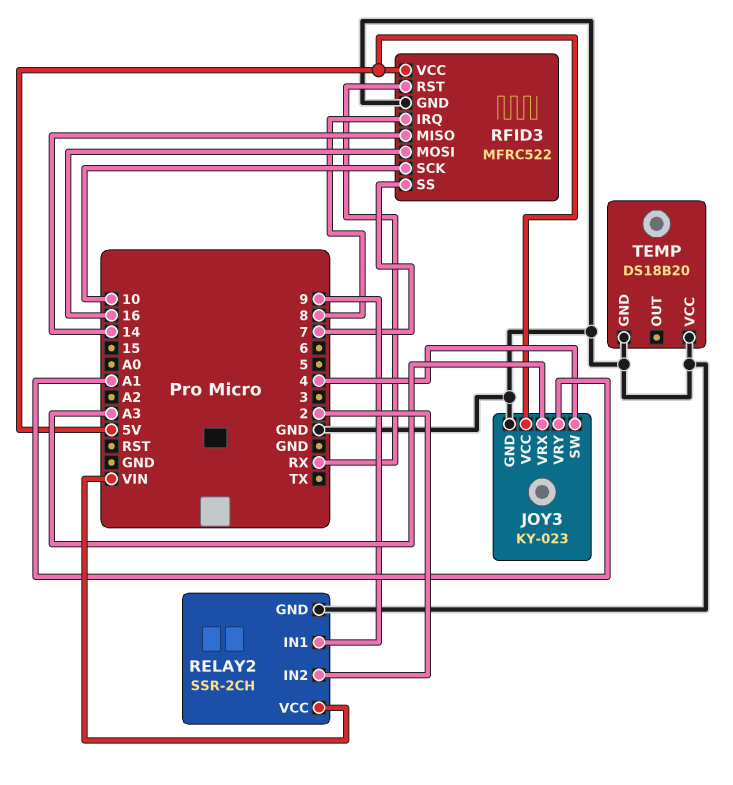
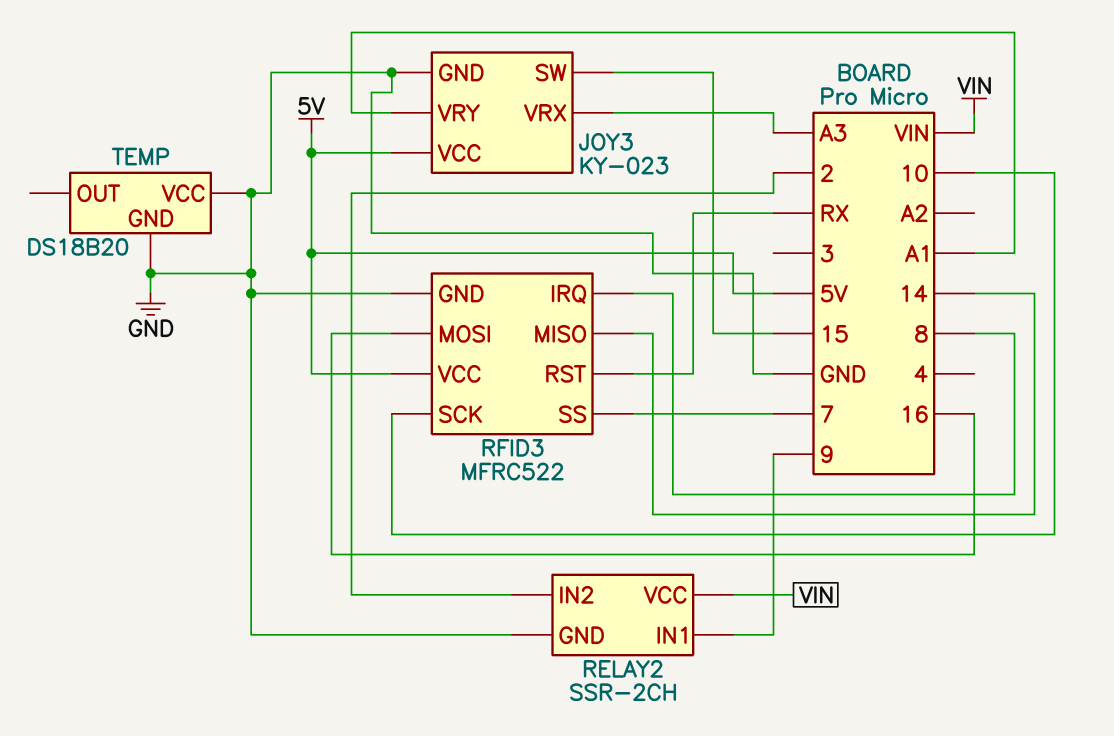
JOY3 pin SW: 4 -> 15

